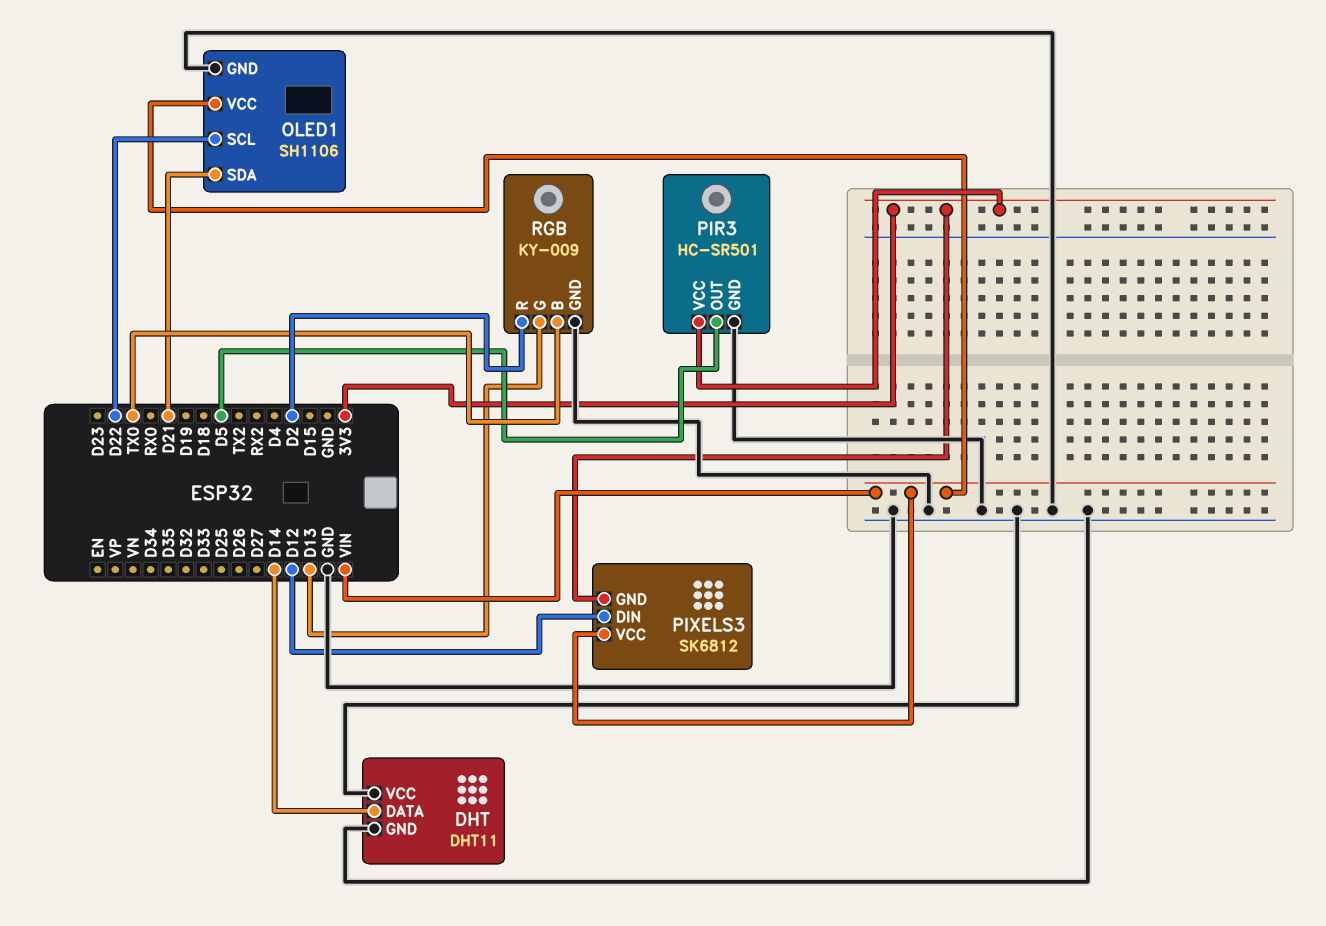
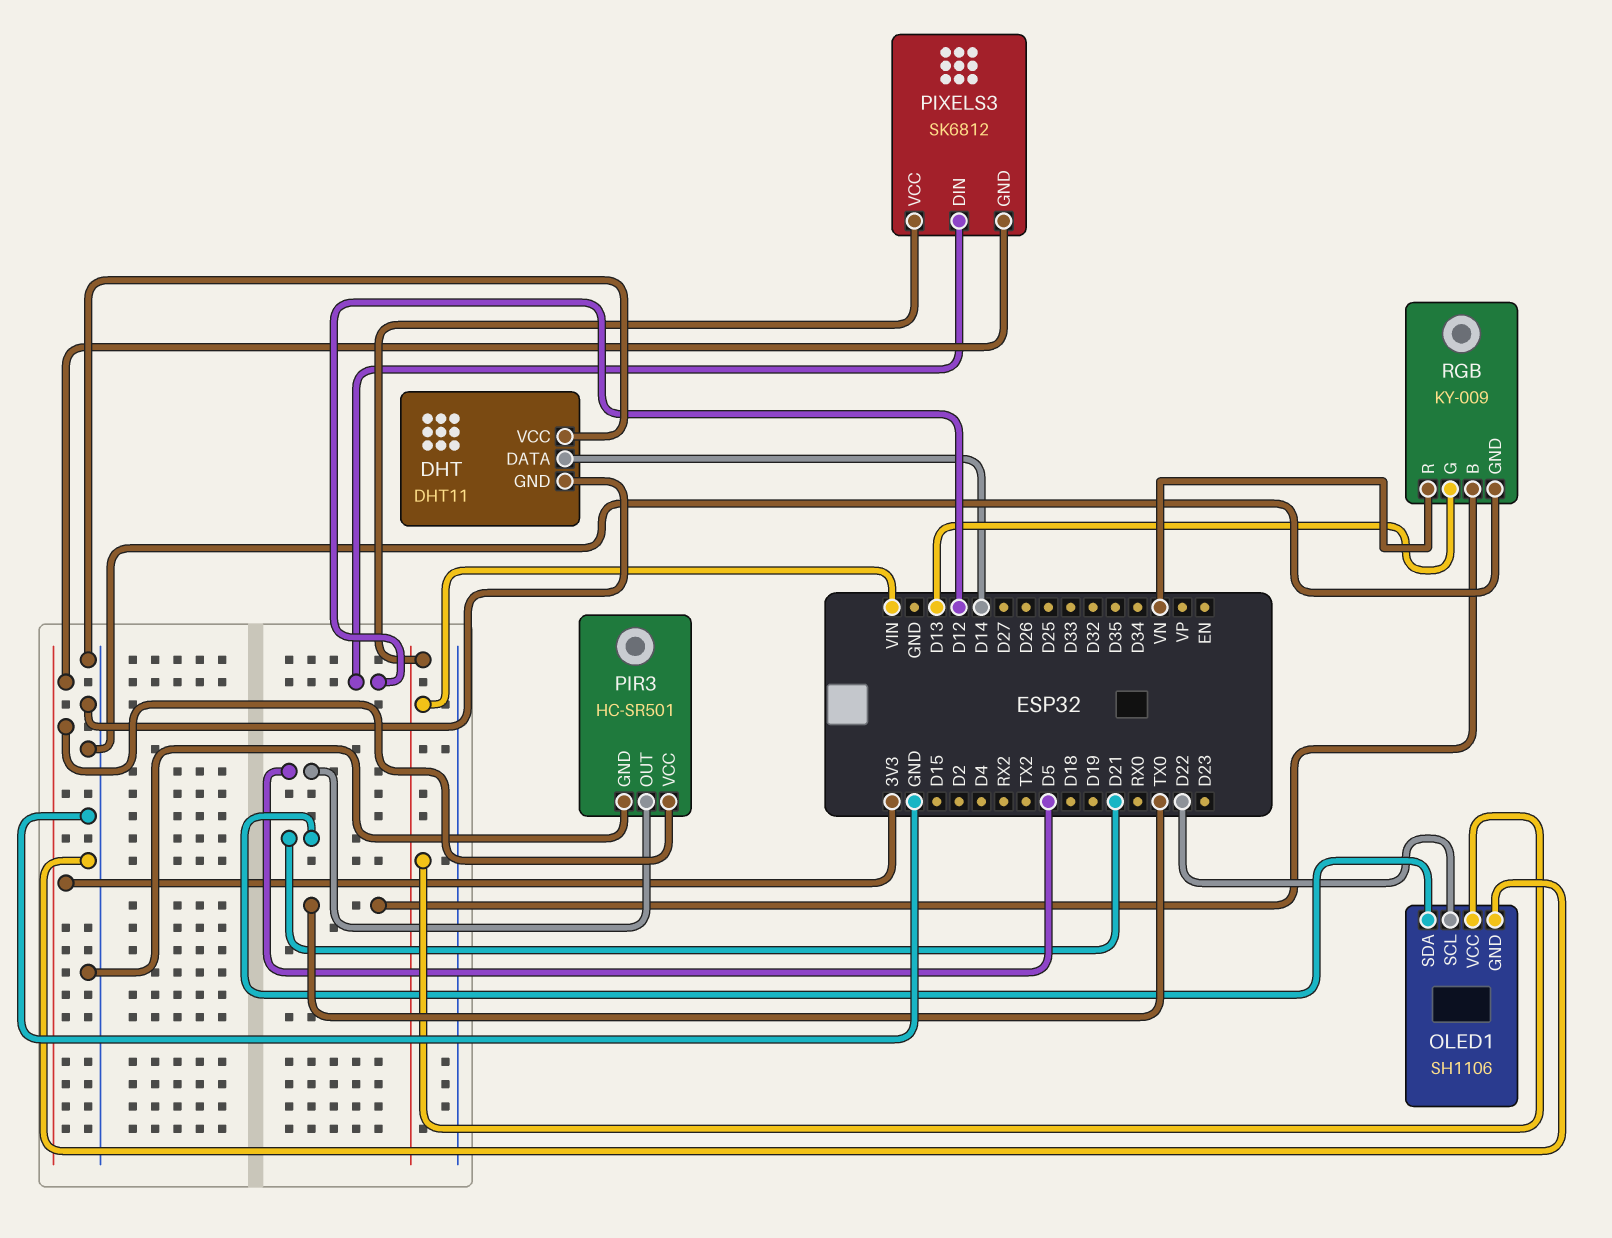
RGB pin R: D2 -> VN

